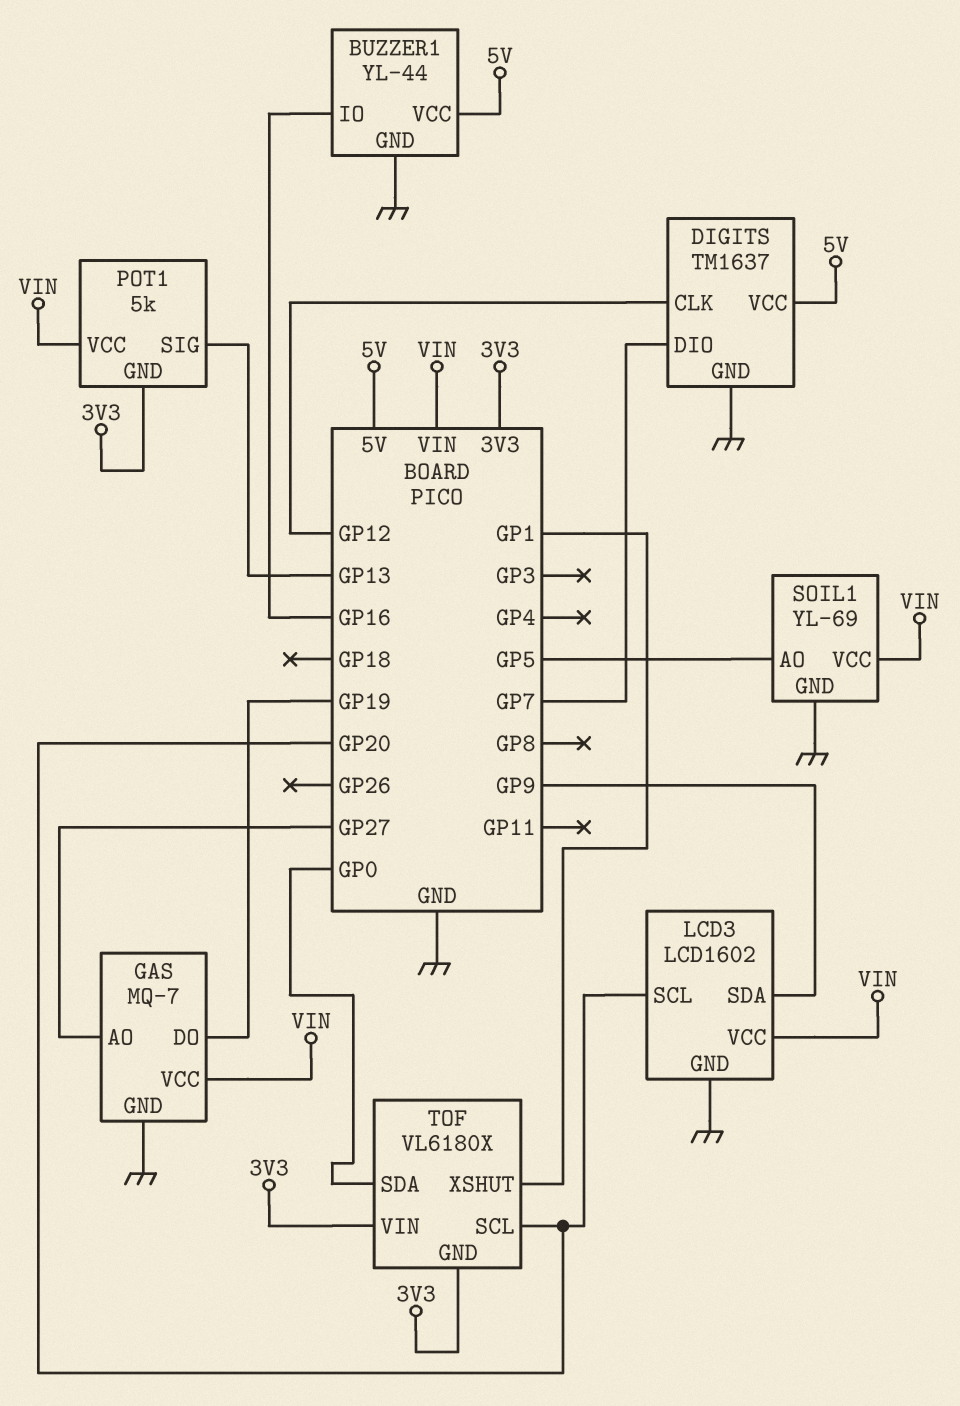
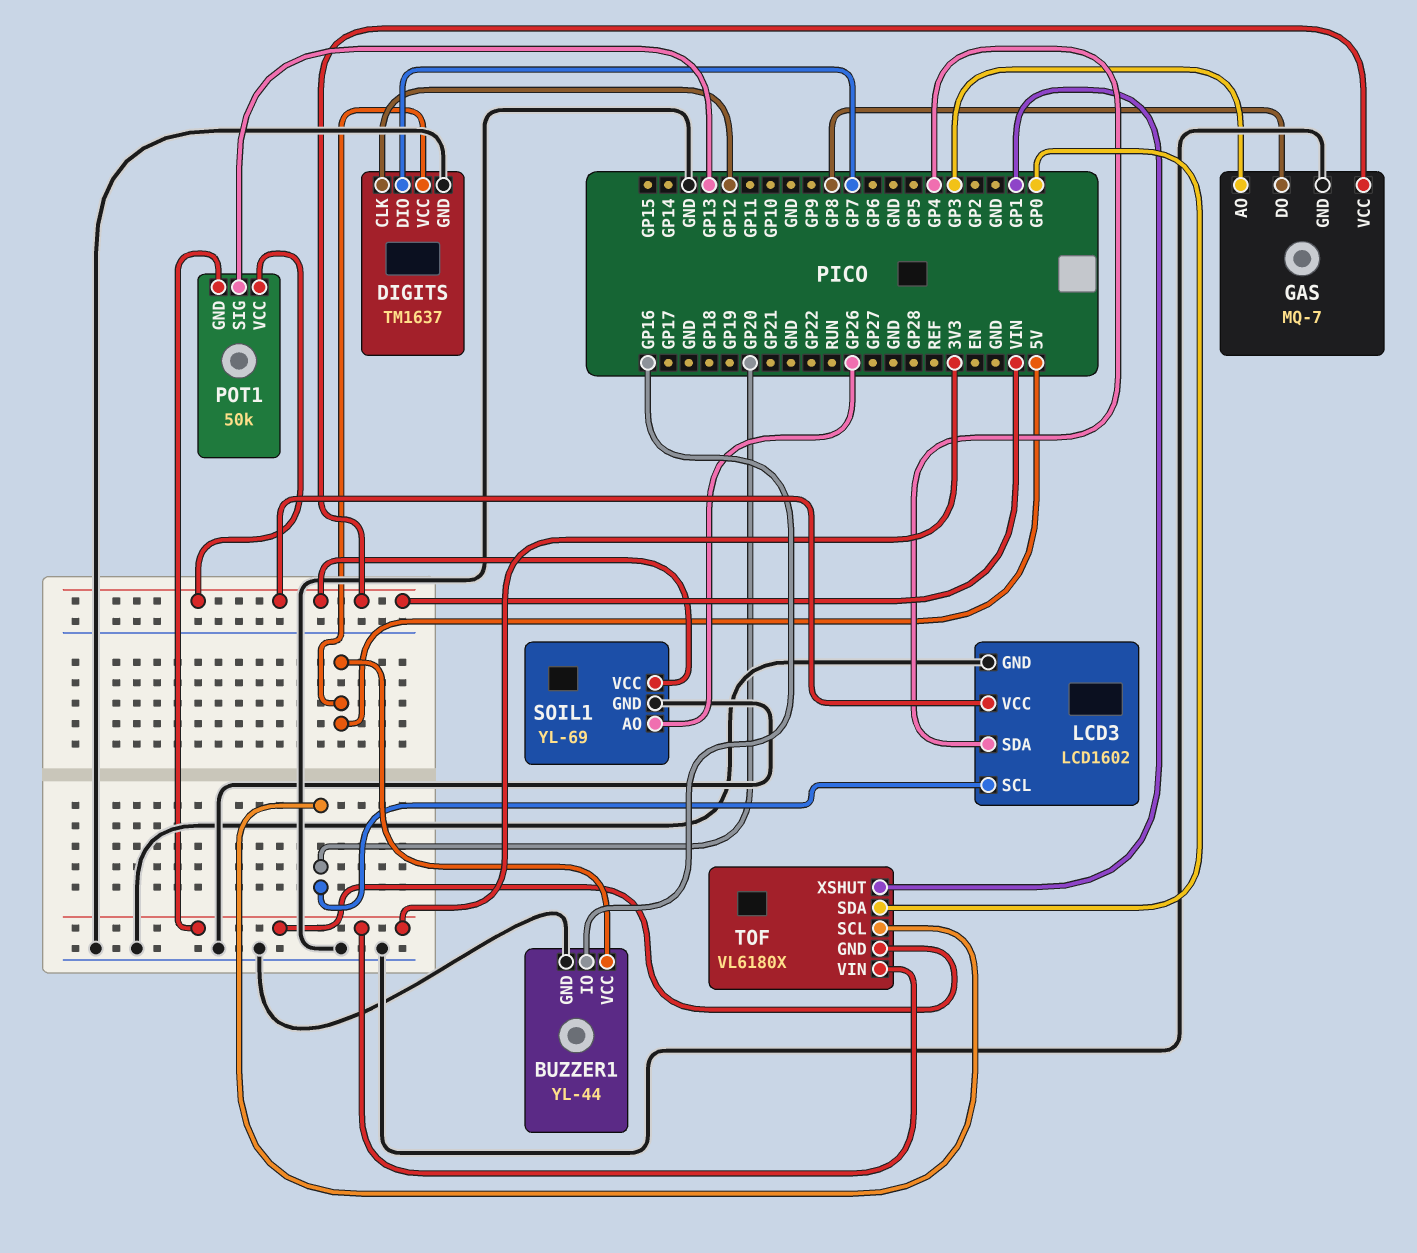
GAS pin AO: GP27 -> GP3
GAS pin DO: GP19 -> GP8
LCD3 pin SDA: GP9 -> GP4
POT1: 5k -> 50k
SOIL1 pin AO: GP5 -> GP26

